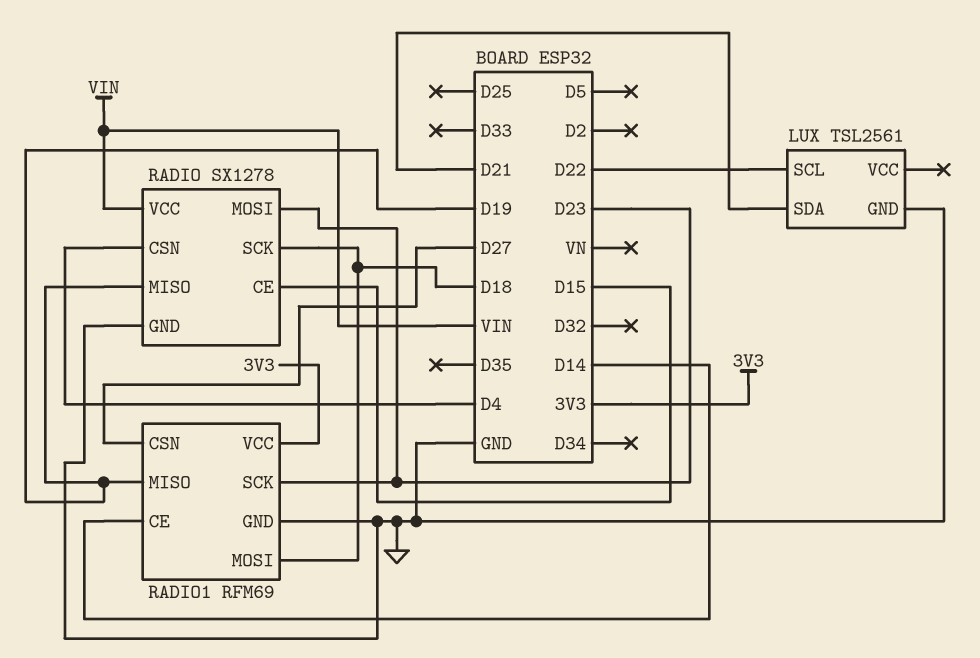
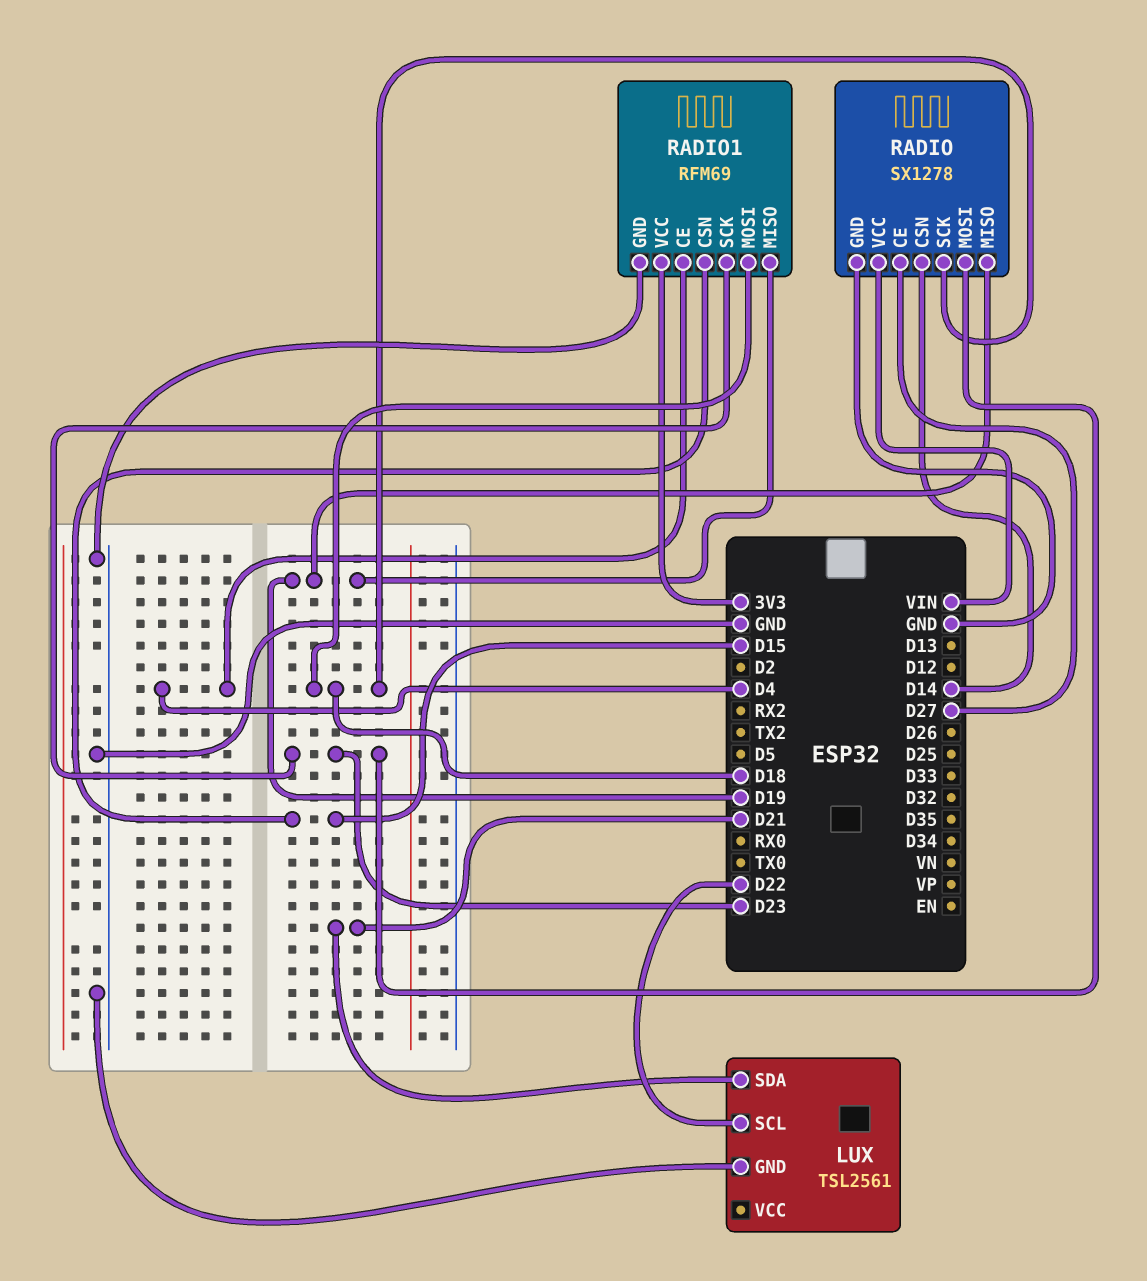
RADIO pin CE: D15 -> D27
RADIO pin CSN: D4 -> D14
RADIO1 pin CE: D14 -> D4
RADIO1 pin CSN: D27 -> D15

